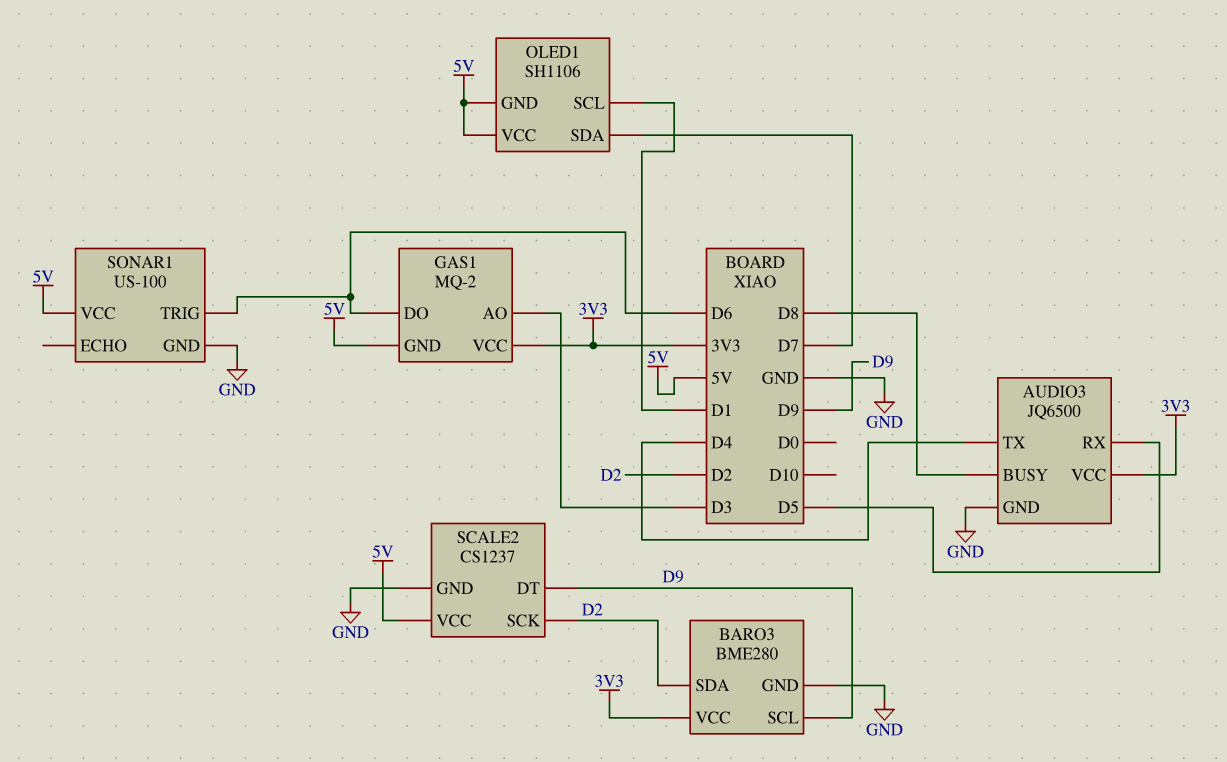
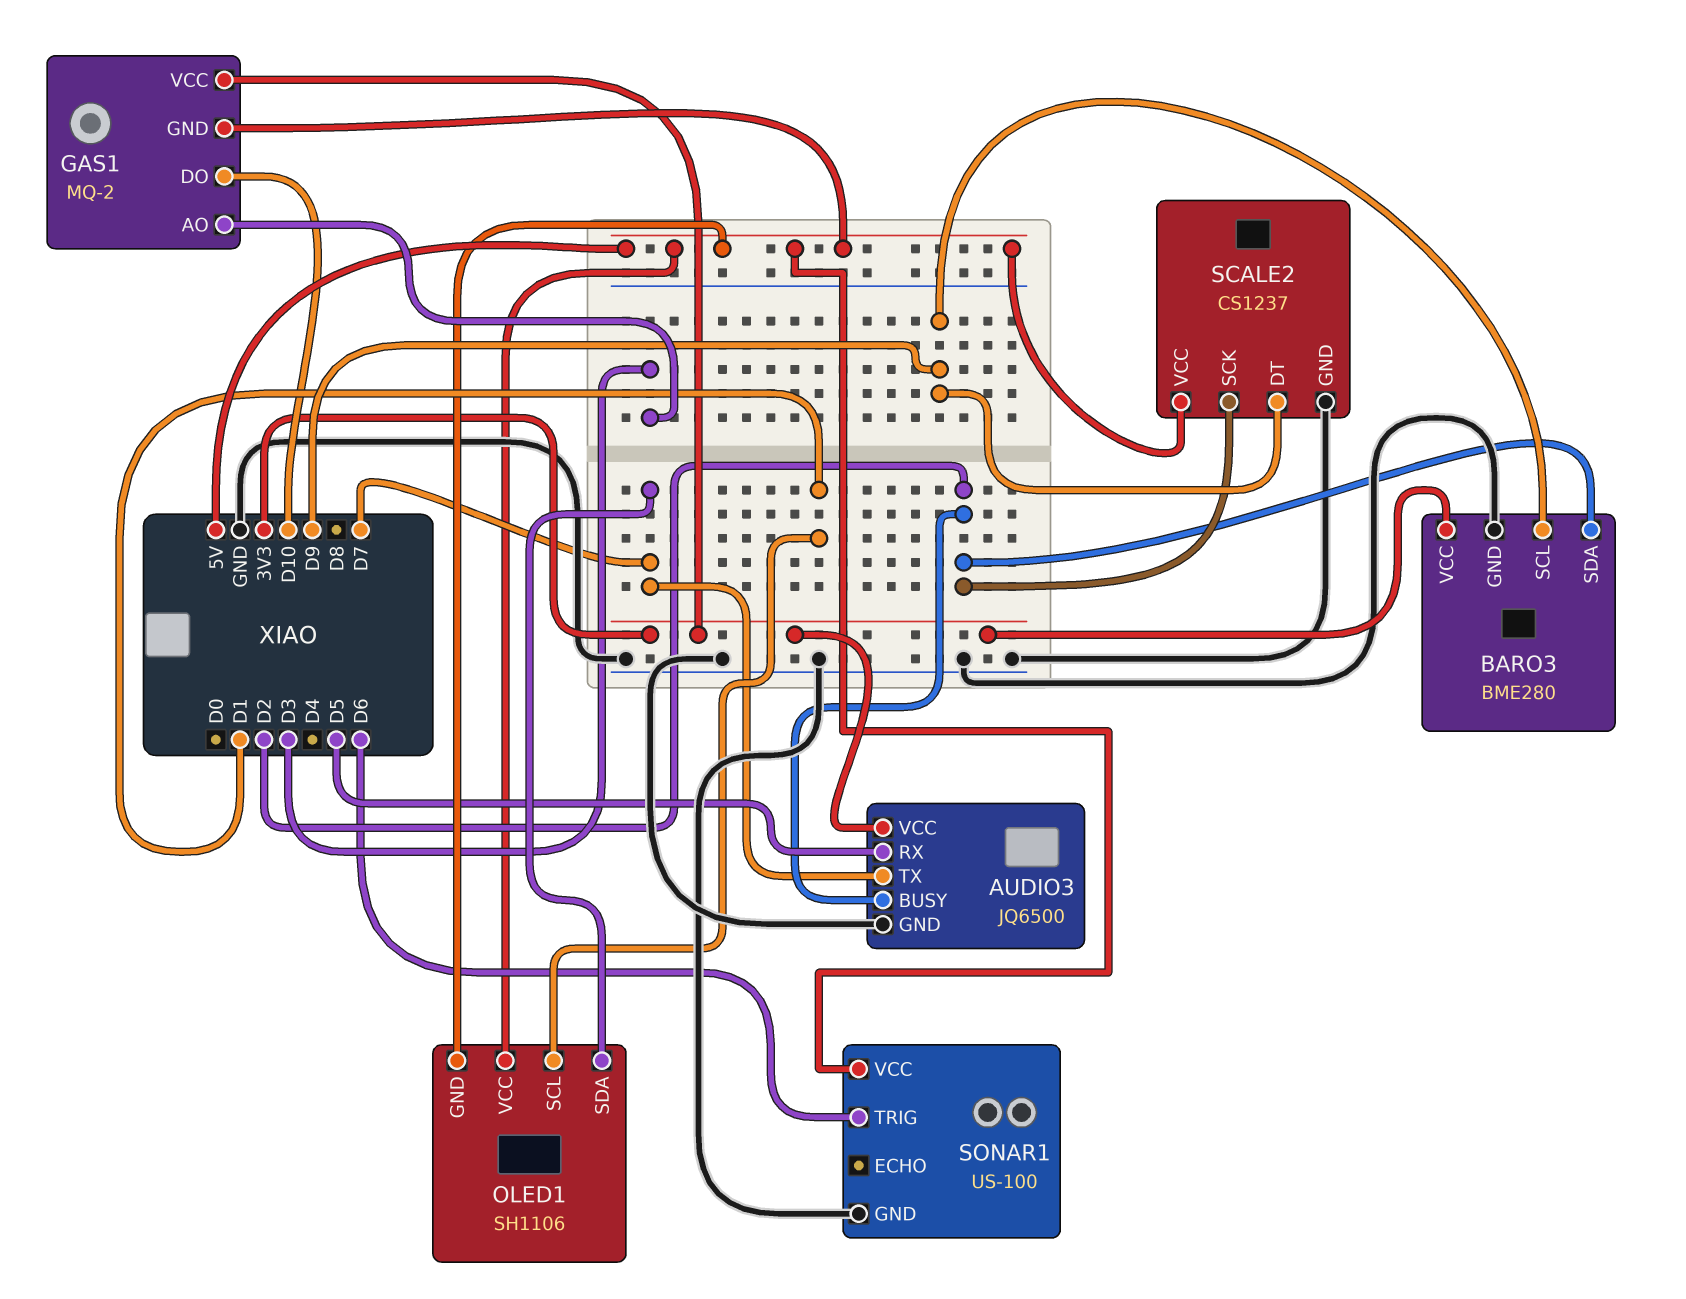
AUDIO3 pin BUSY: D8 -> D2
AUDIO3 pin TX: D4 -> D7
GAS1 pin DO: D6 -> D10

